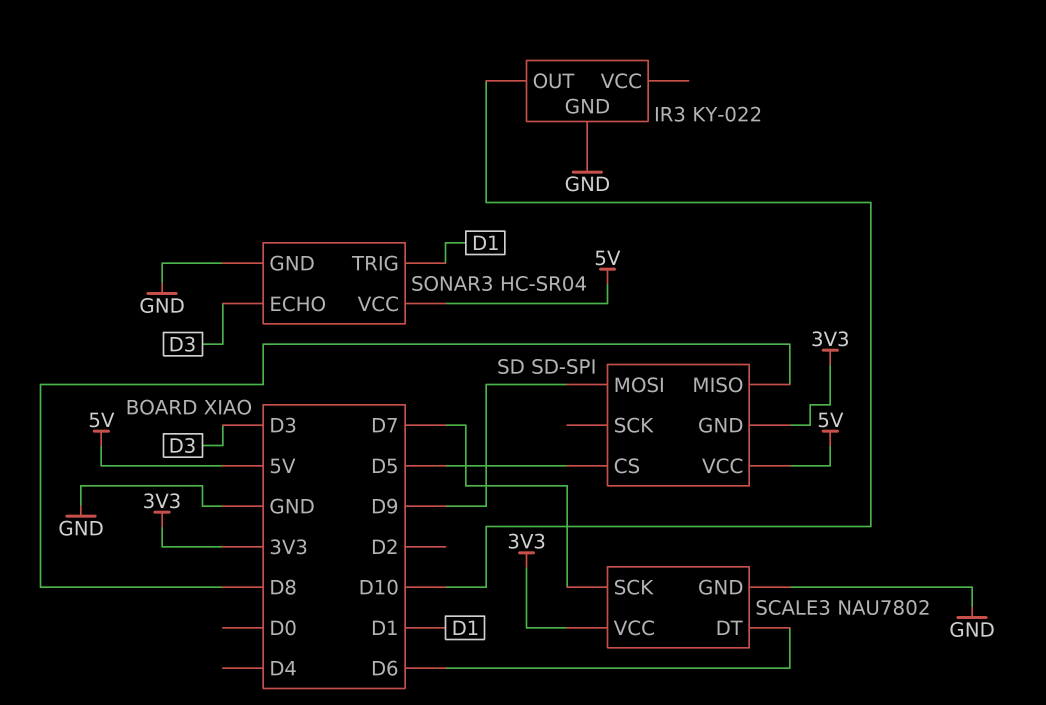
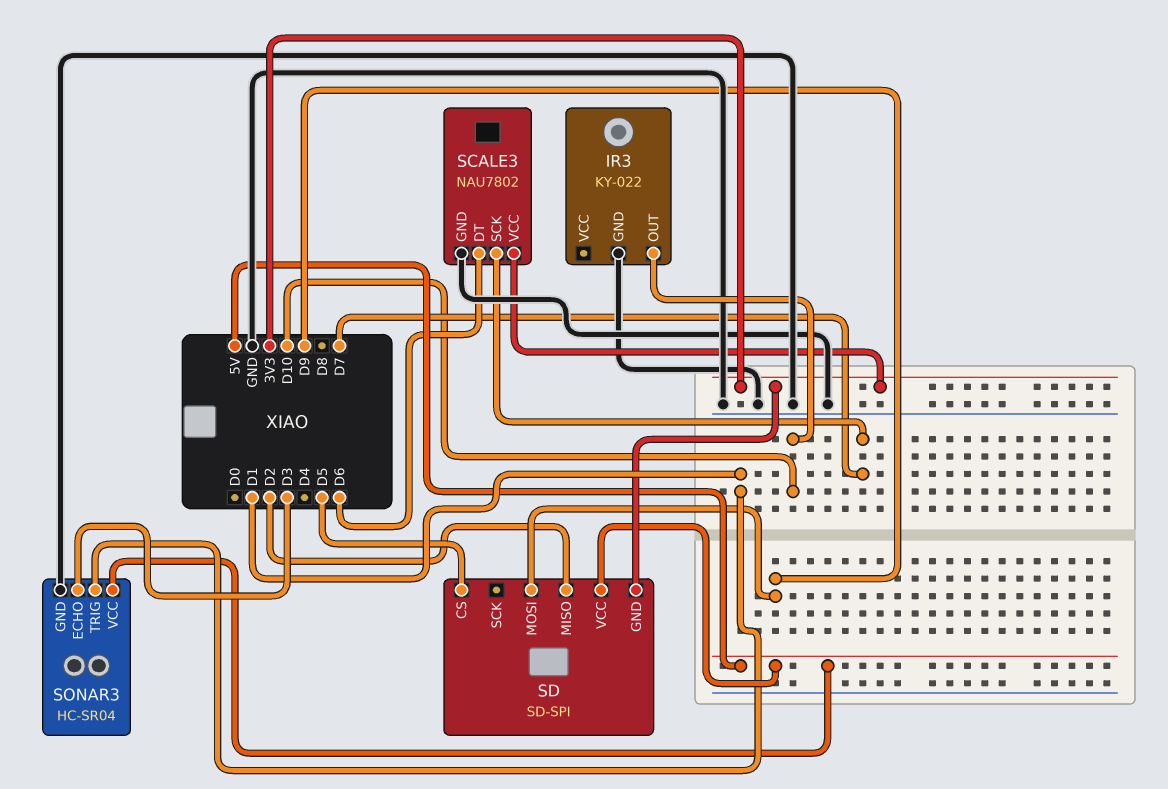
SD pin MISO: D8 -> D2

